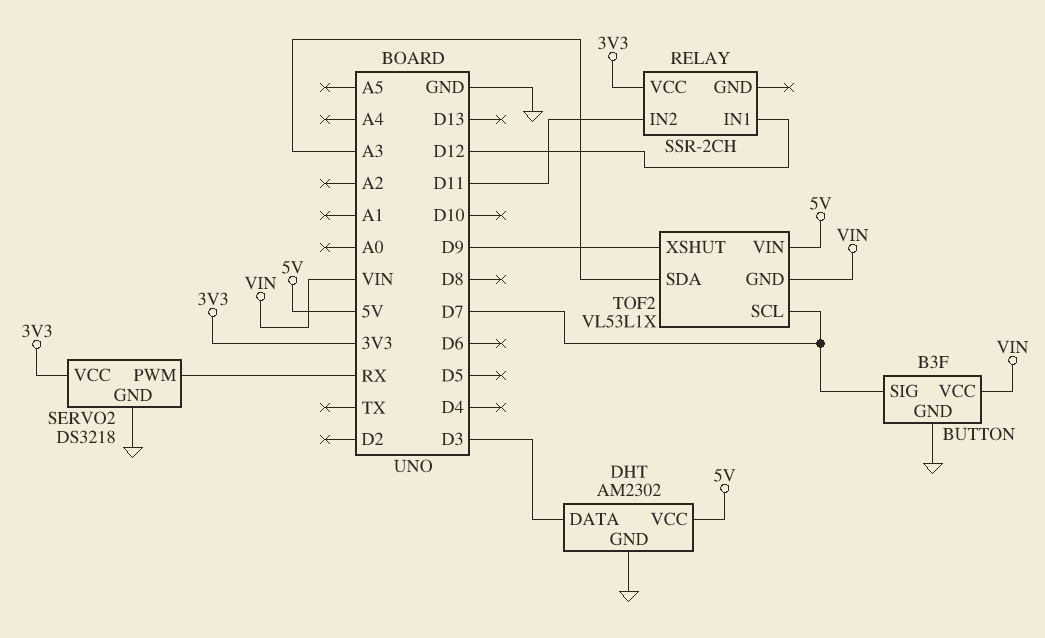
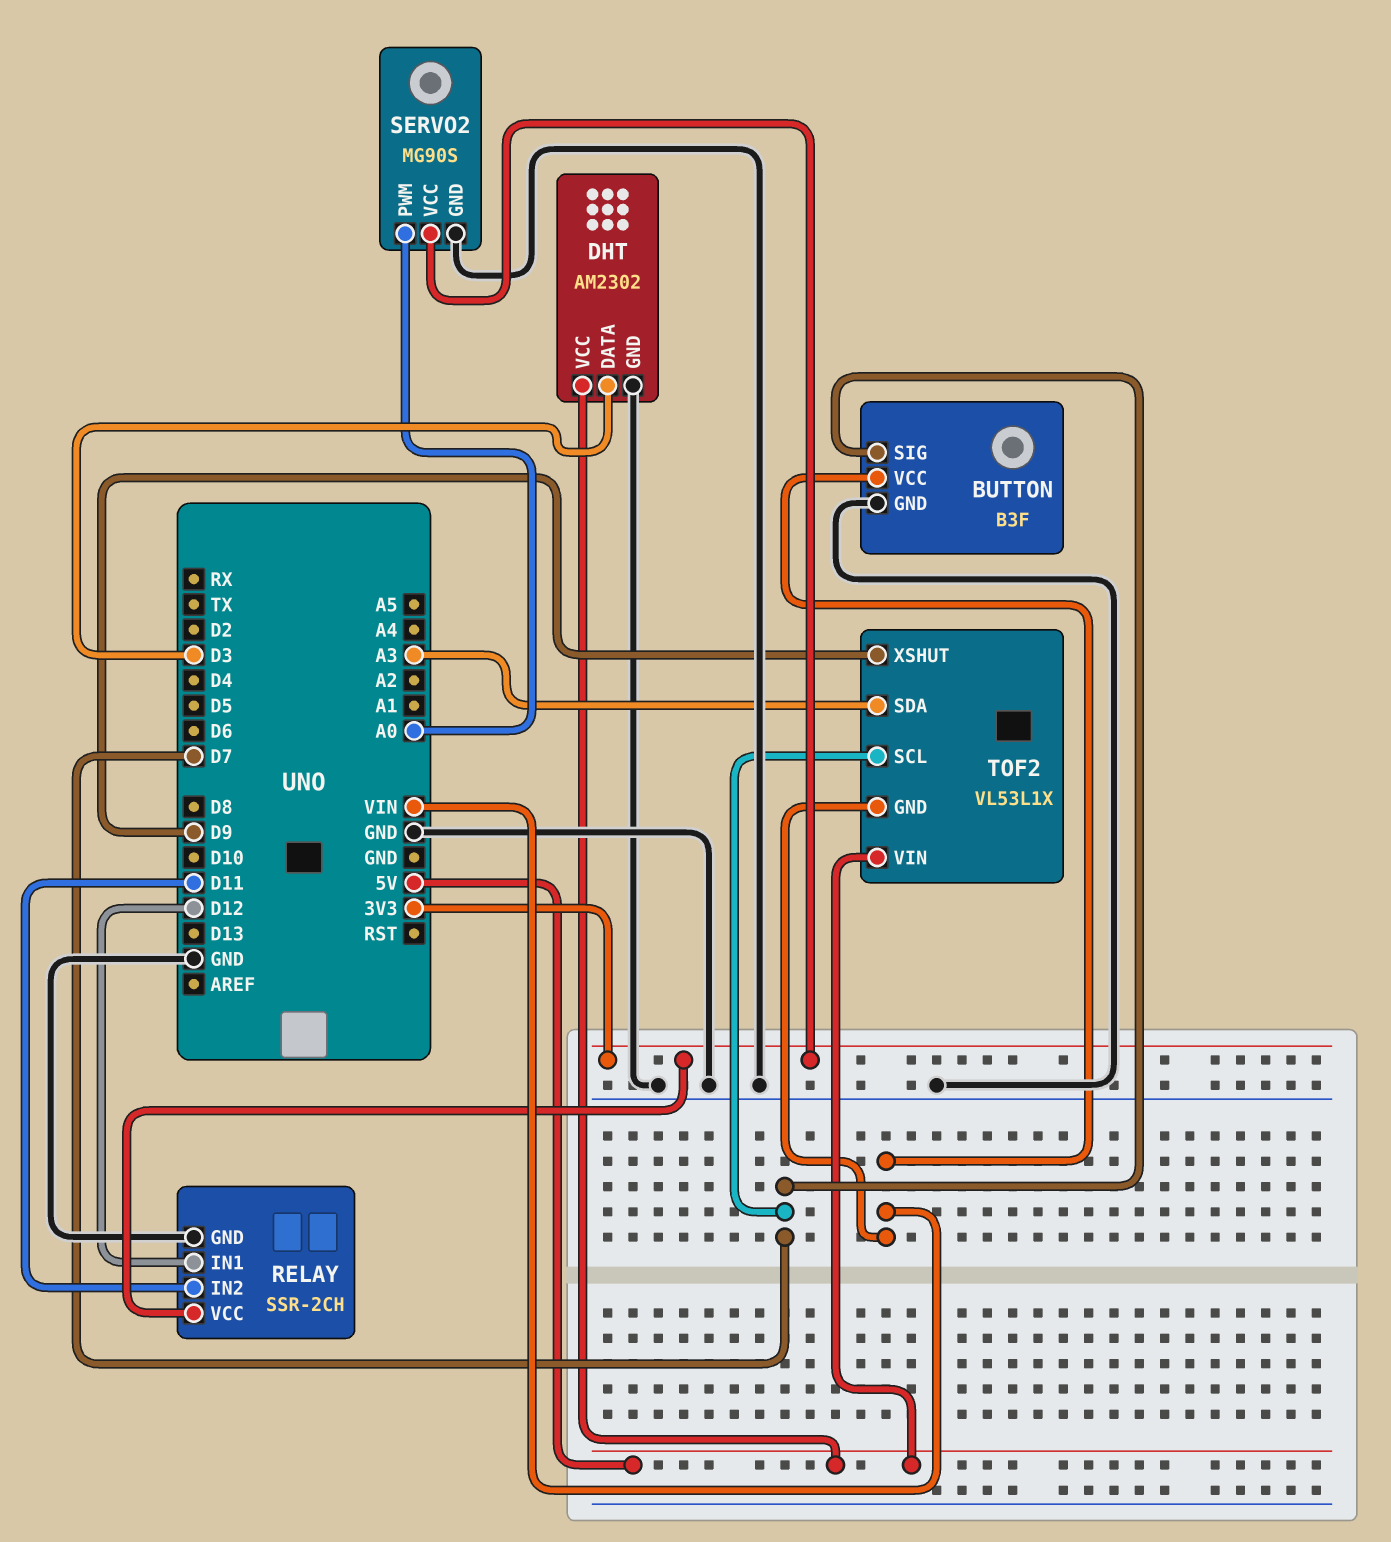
RELAY pin GND: none -> GND
SERVO2: DS3218 -> MG90S
SERVO2 pin PWM: RX -> A0

